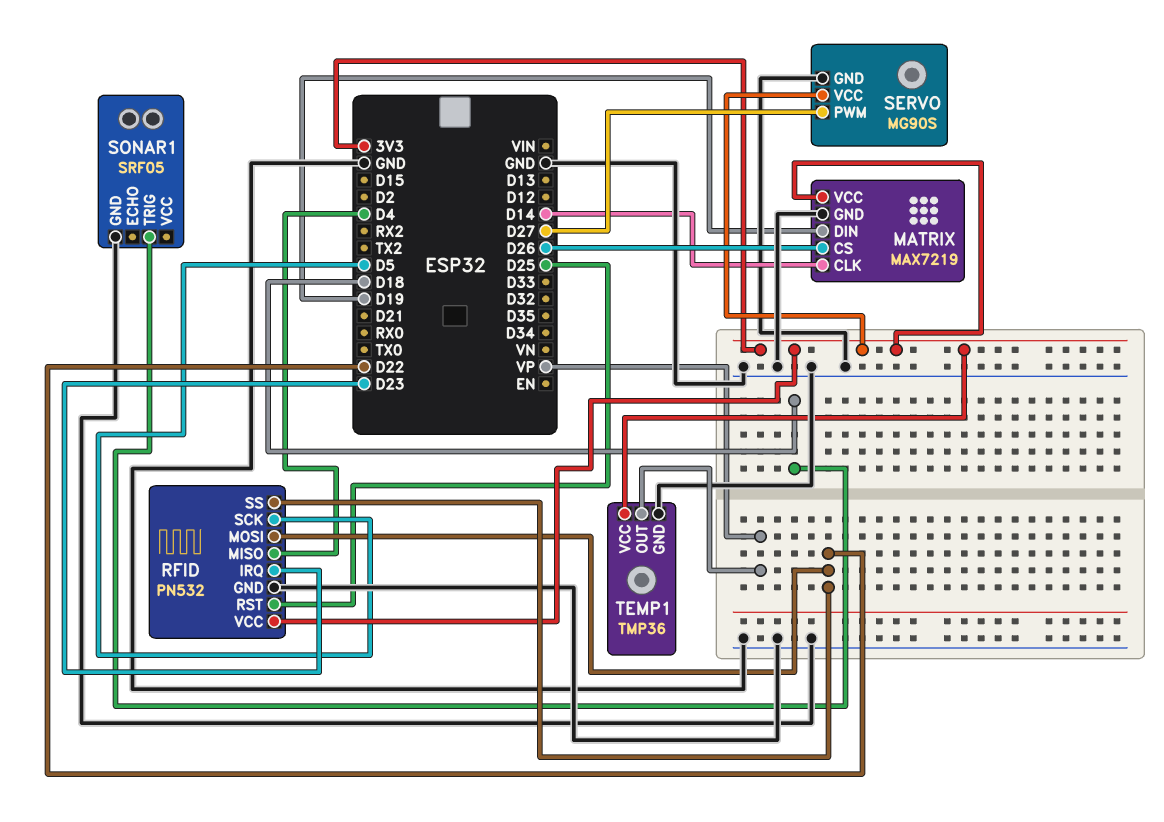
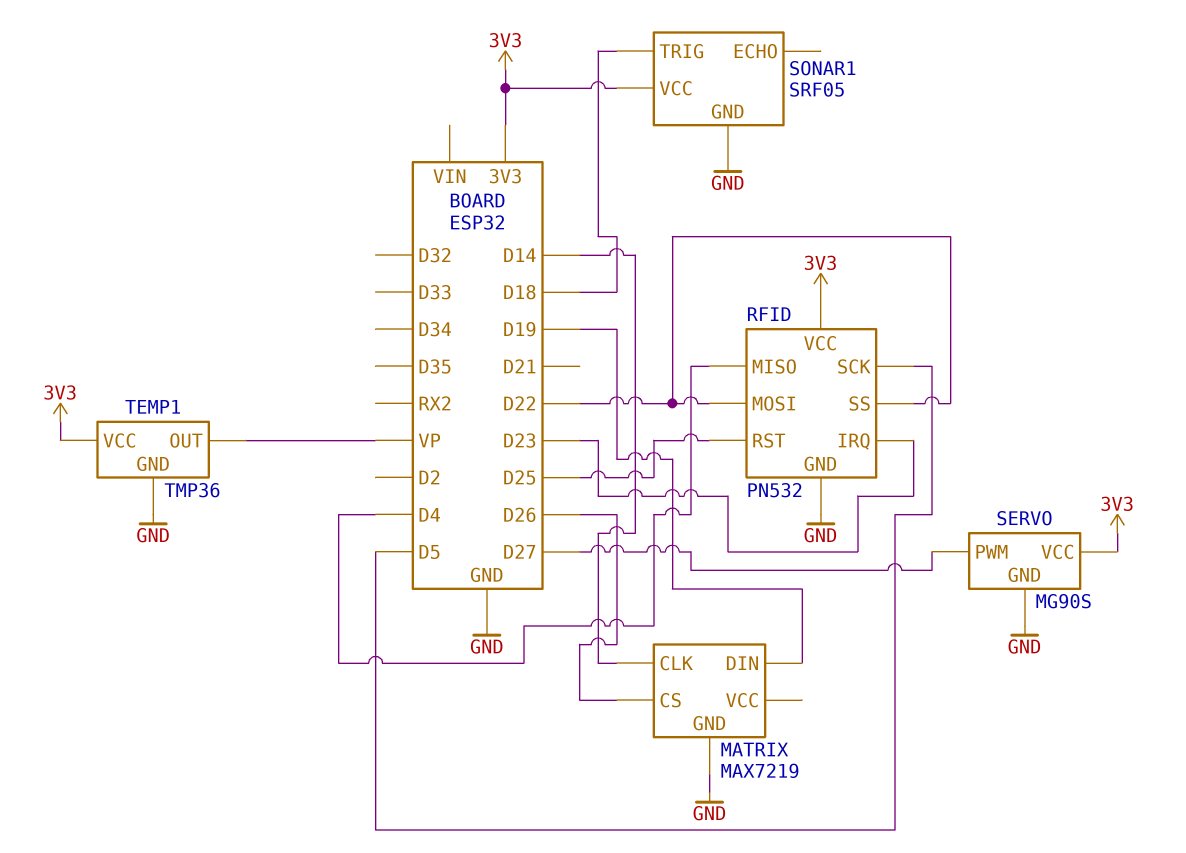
MATRIX pin VCC: 3V3 -> none
SONAR1 pin VCC: none -> 3V3

